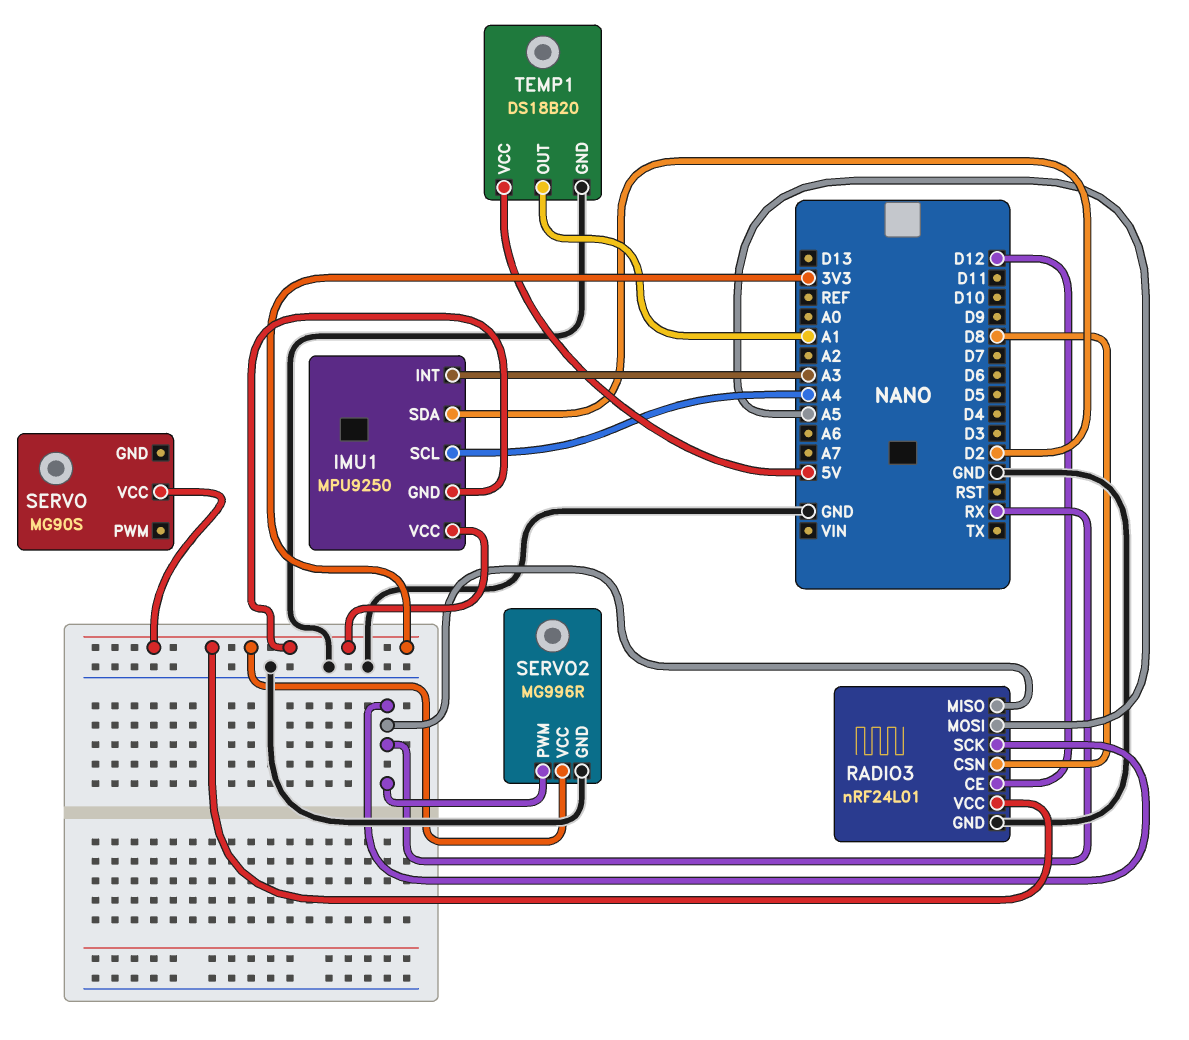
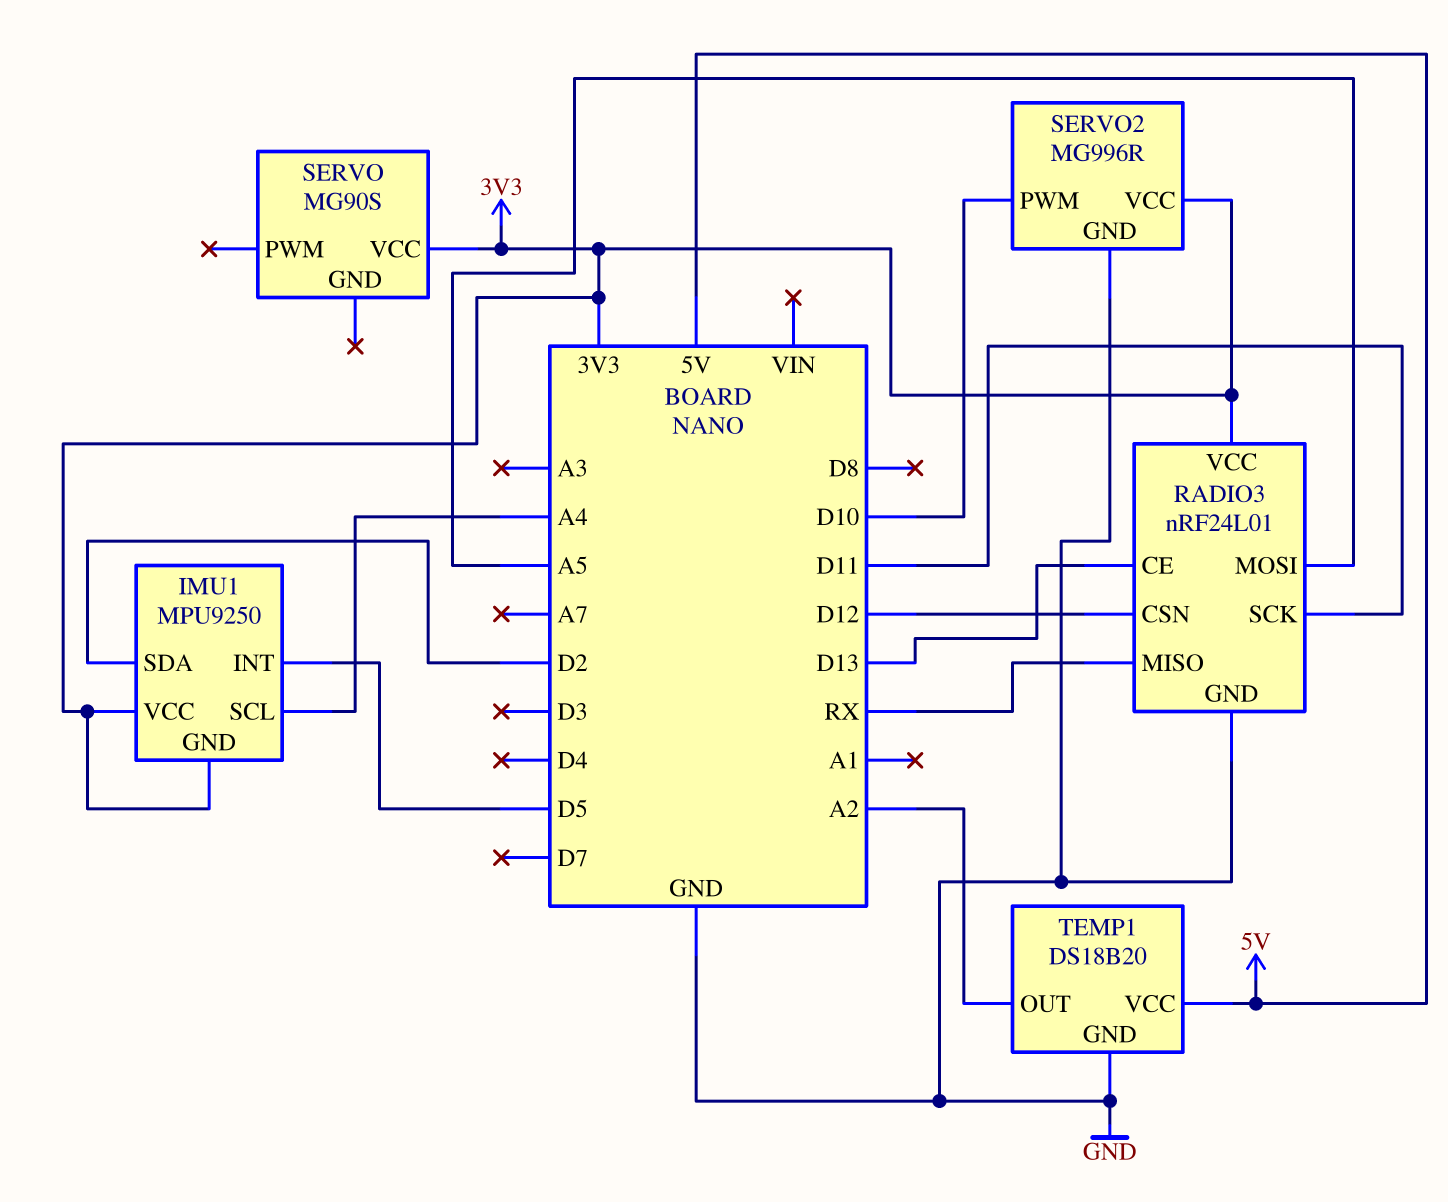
IMU1 pin INT: A3 -> D5
RADIO3 pin CE: D12 -> D13
RADIO3 pin CSN: D8 -> D12
RADIO3 pin SCK: RX -> D11
SERVO2 pin PWM: RX -> D10
TEMP1 pin OUT: A1 -> A2

